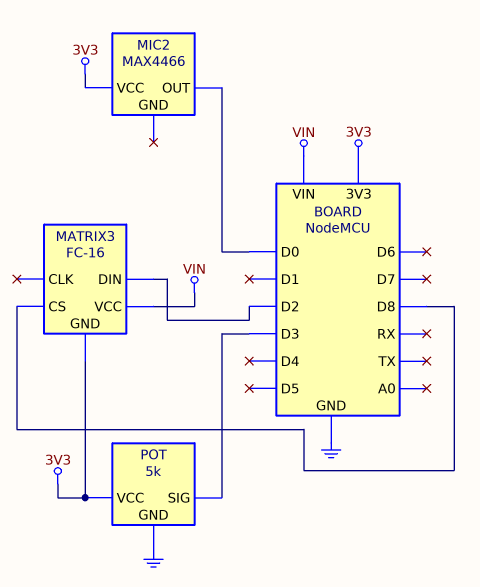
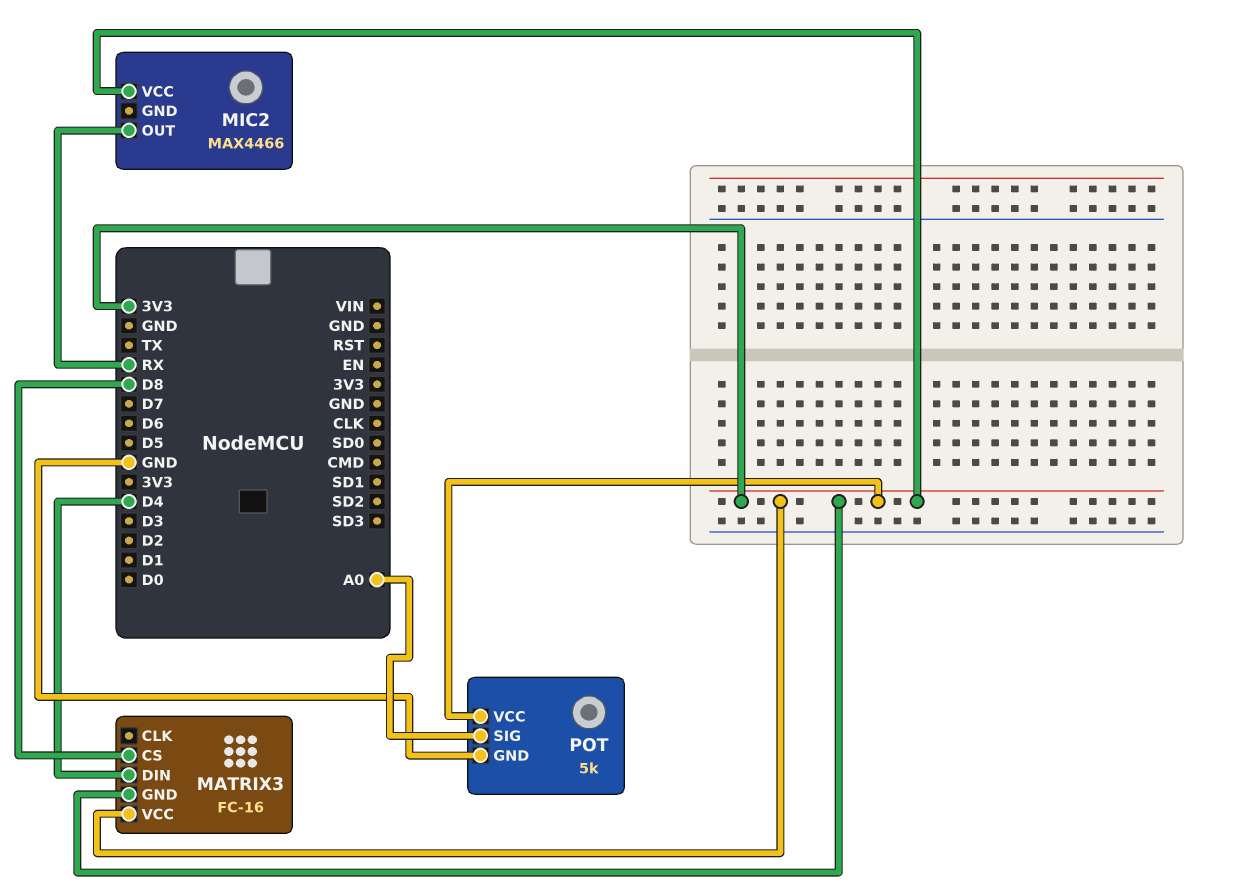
MATRIX3 pin DIN: D2 -> D4
MATRIX3 pin VCC: VIN -> 3V3
MIC2 pin OUT: D0 -> RX
POT pin SIG: D3 -> A0

